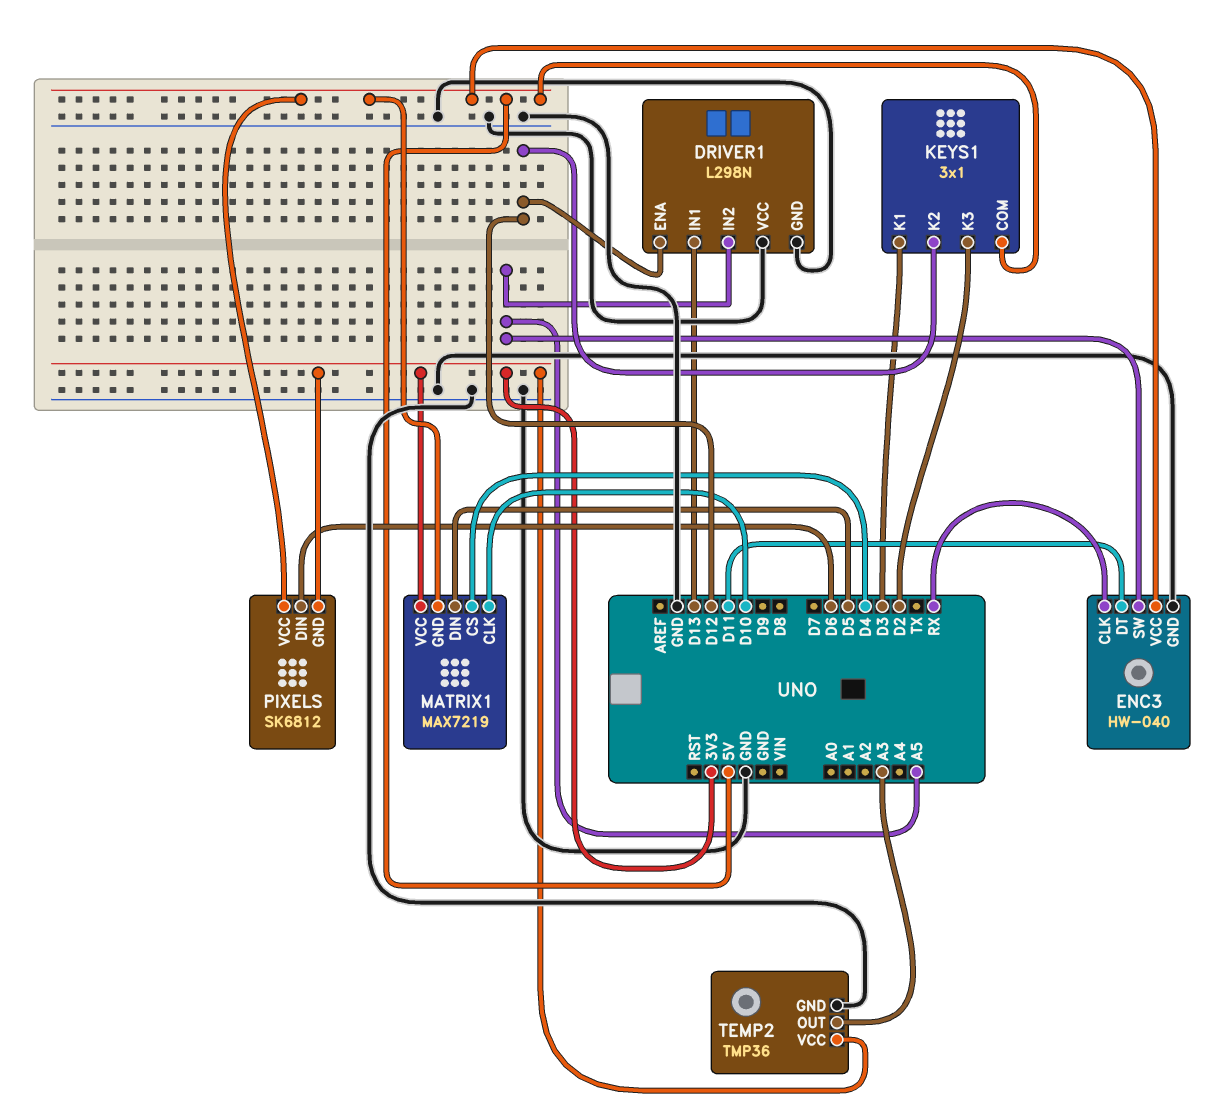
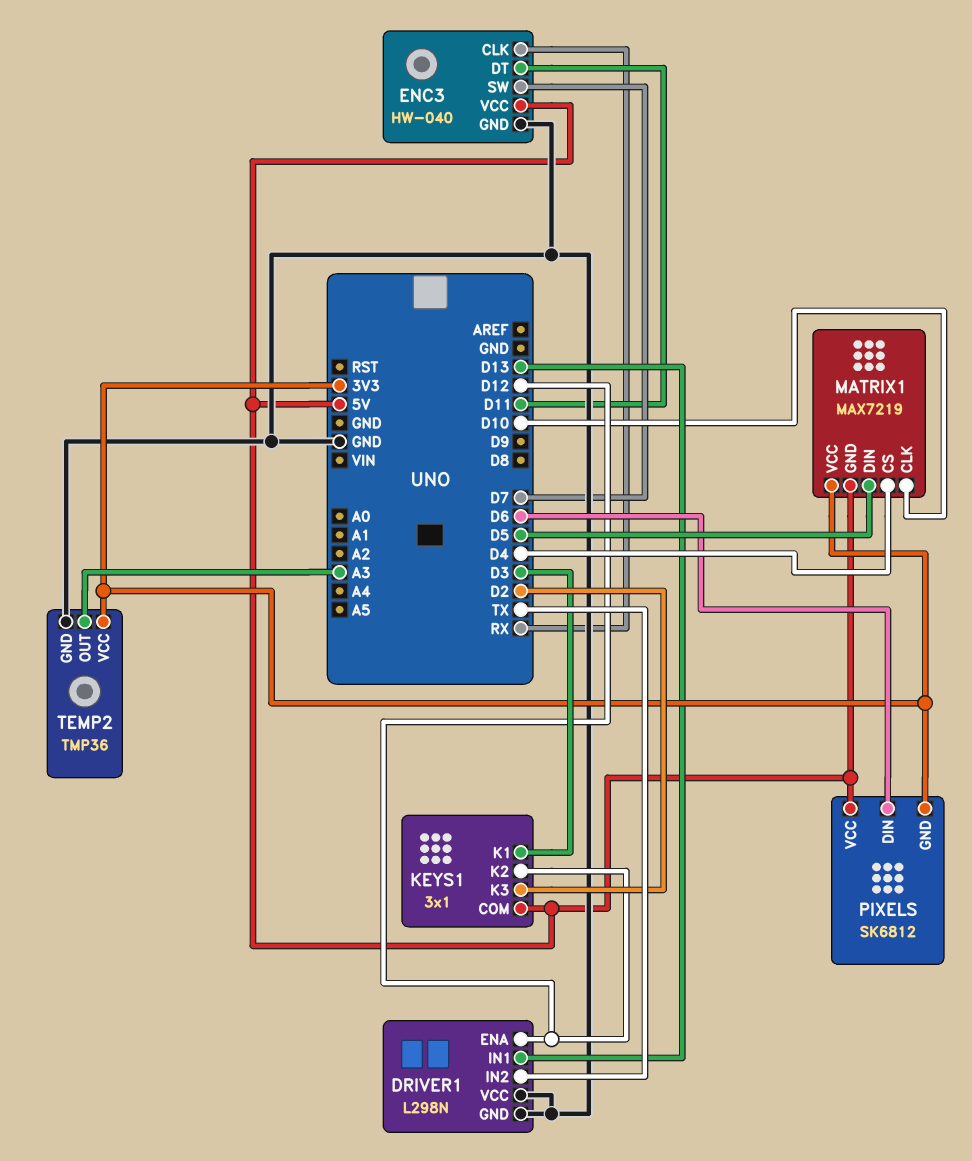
DRIVER1 pin IN2: A5 -> TX
ENC3 pin SW: A5 -> D7

